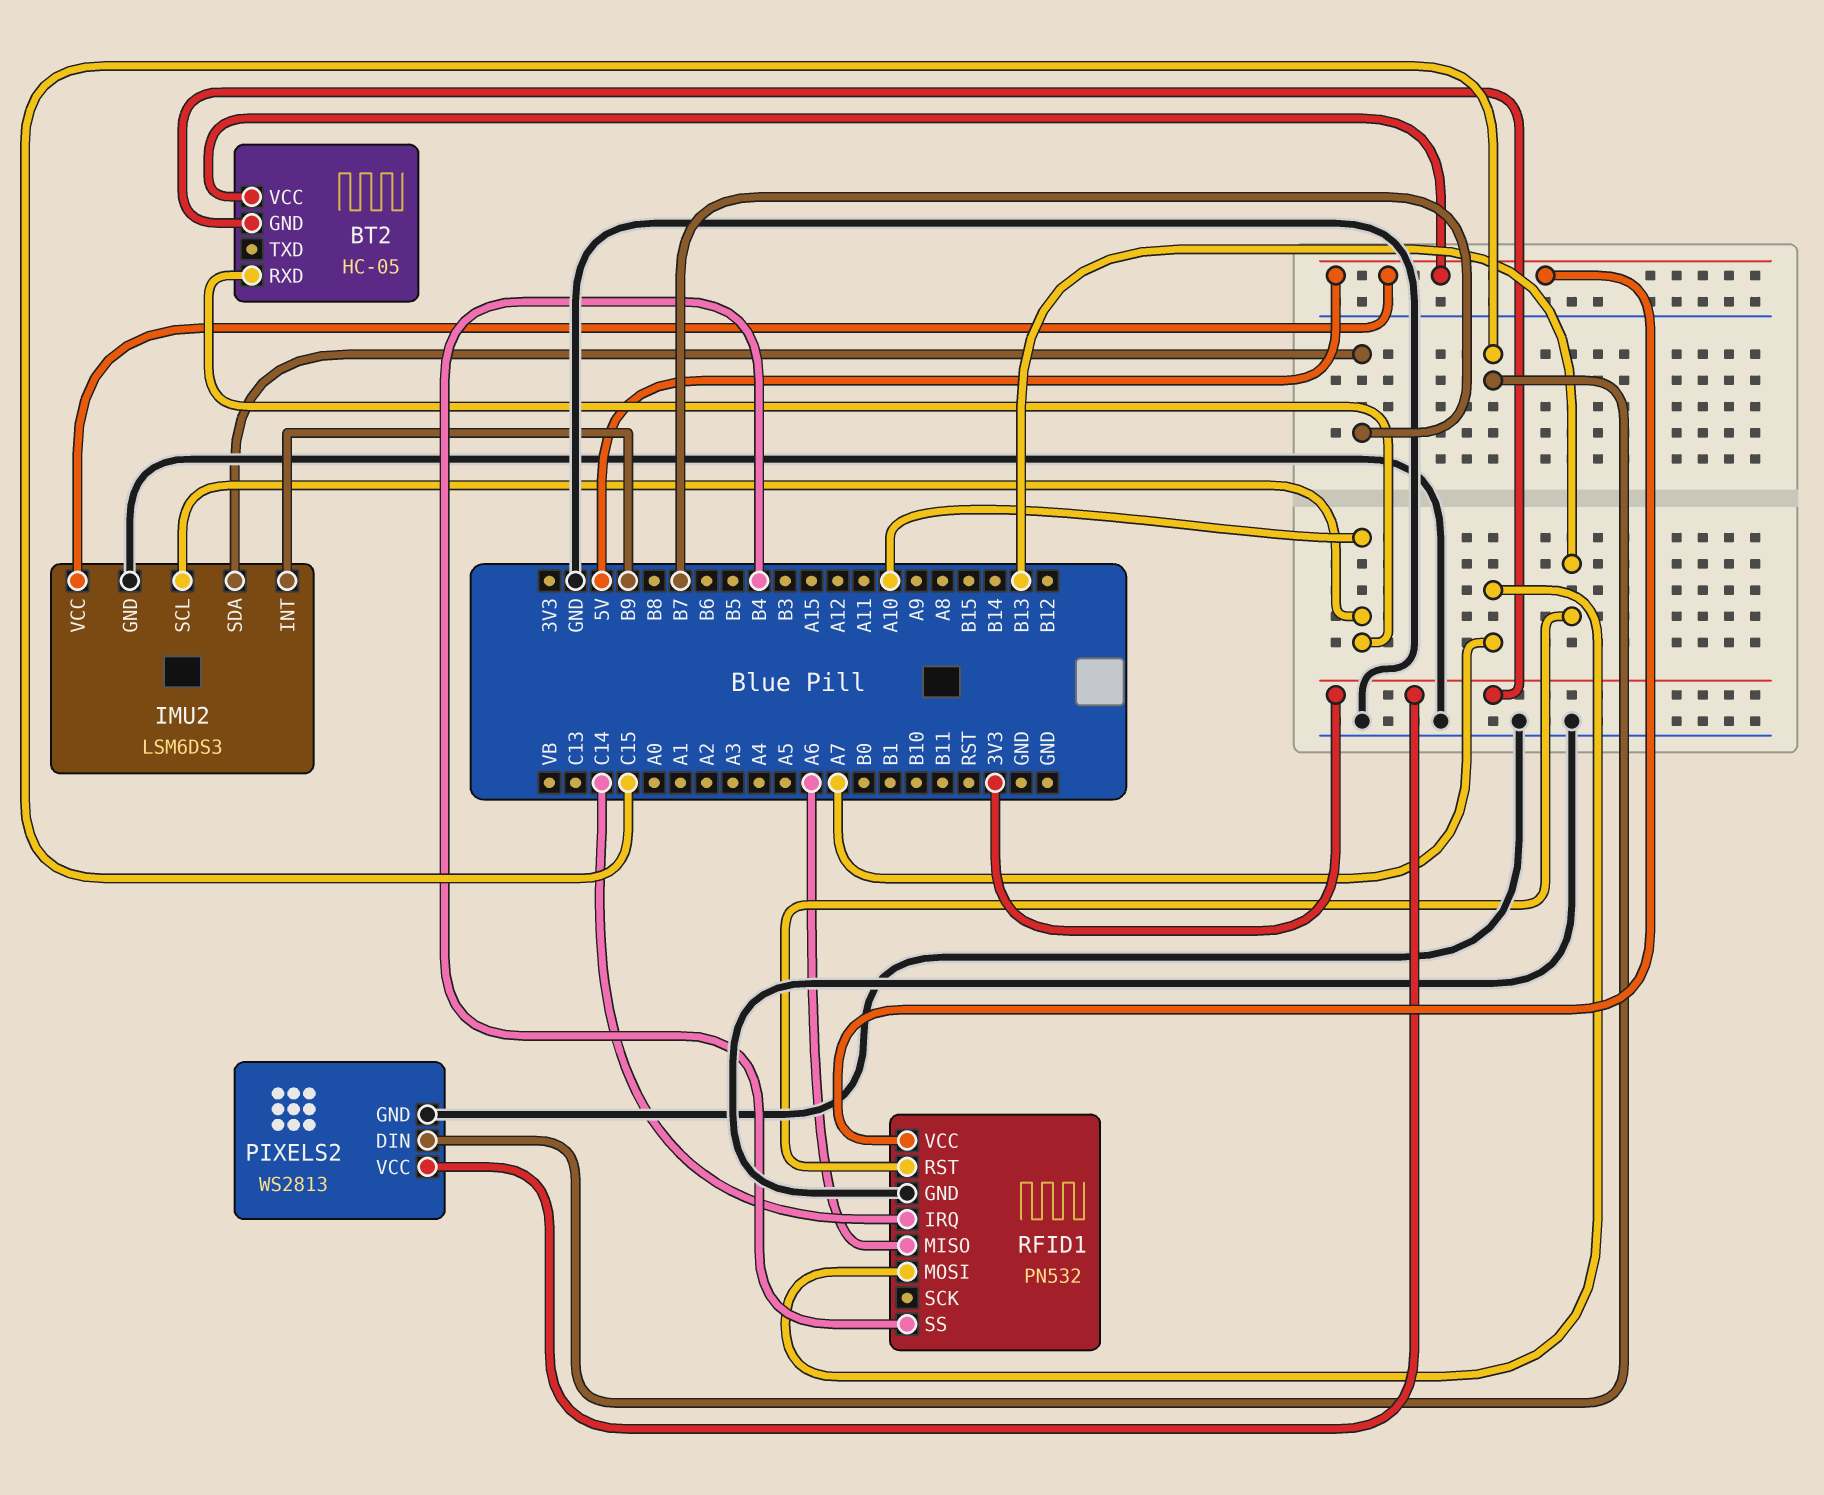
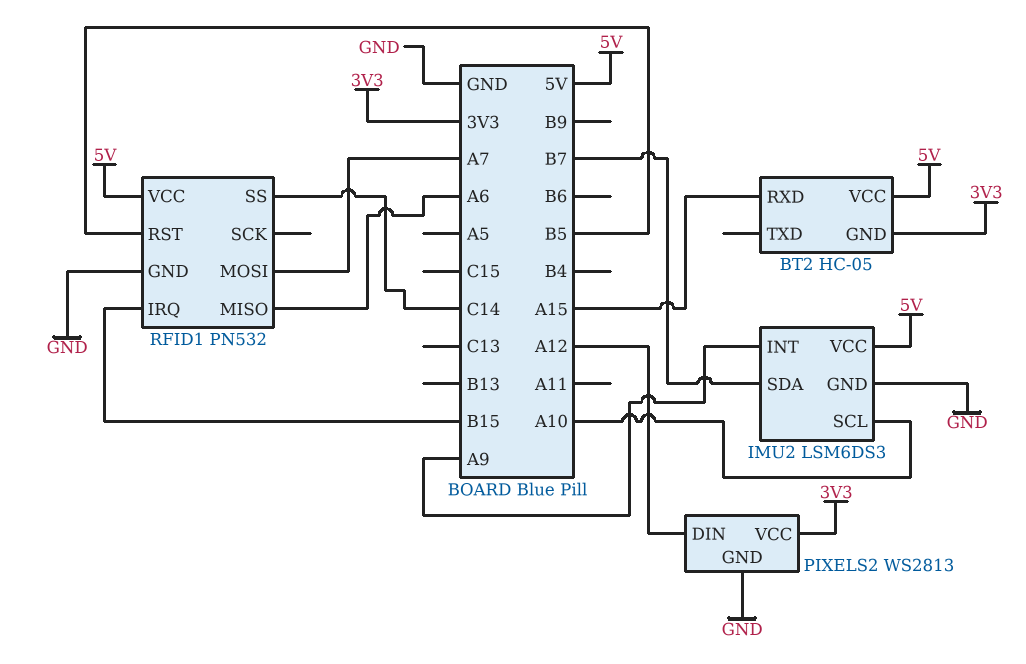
BT2 pin RXD: A10 -> A15
IMU2 pin INT: B9 -> A9
PIXELS2 pin DIN: C15 -> A12
RFID1 pin IRQ: C14 -> B15
RFID1 pin RST: B13 -> B5
RFID1 pin SS: B4 -> C14

